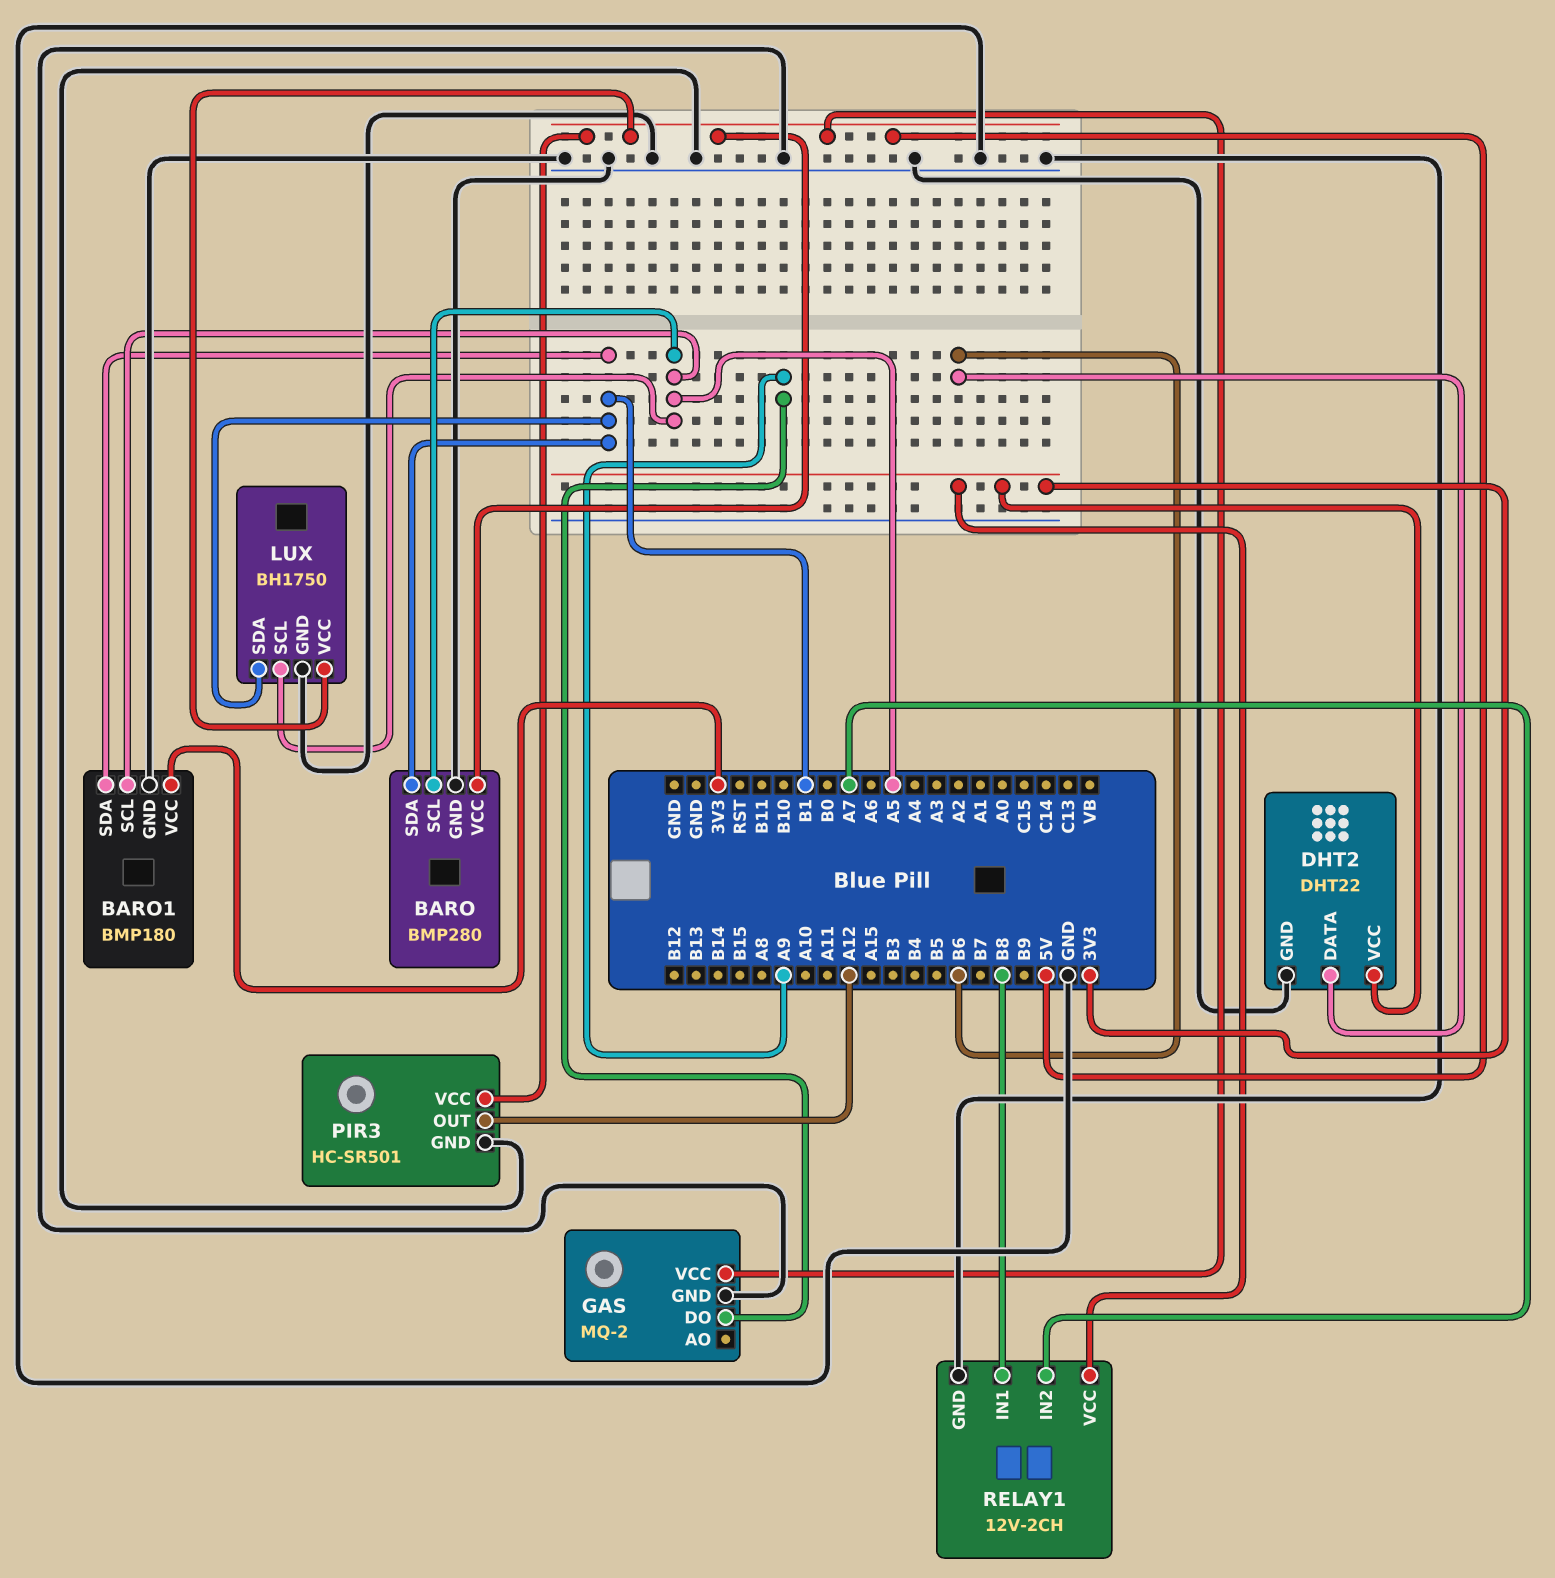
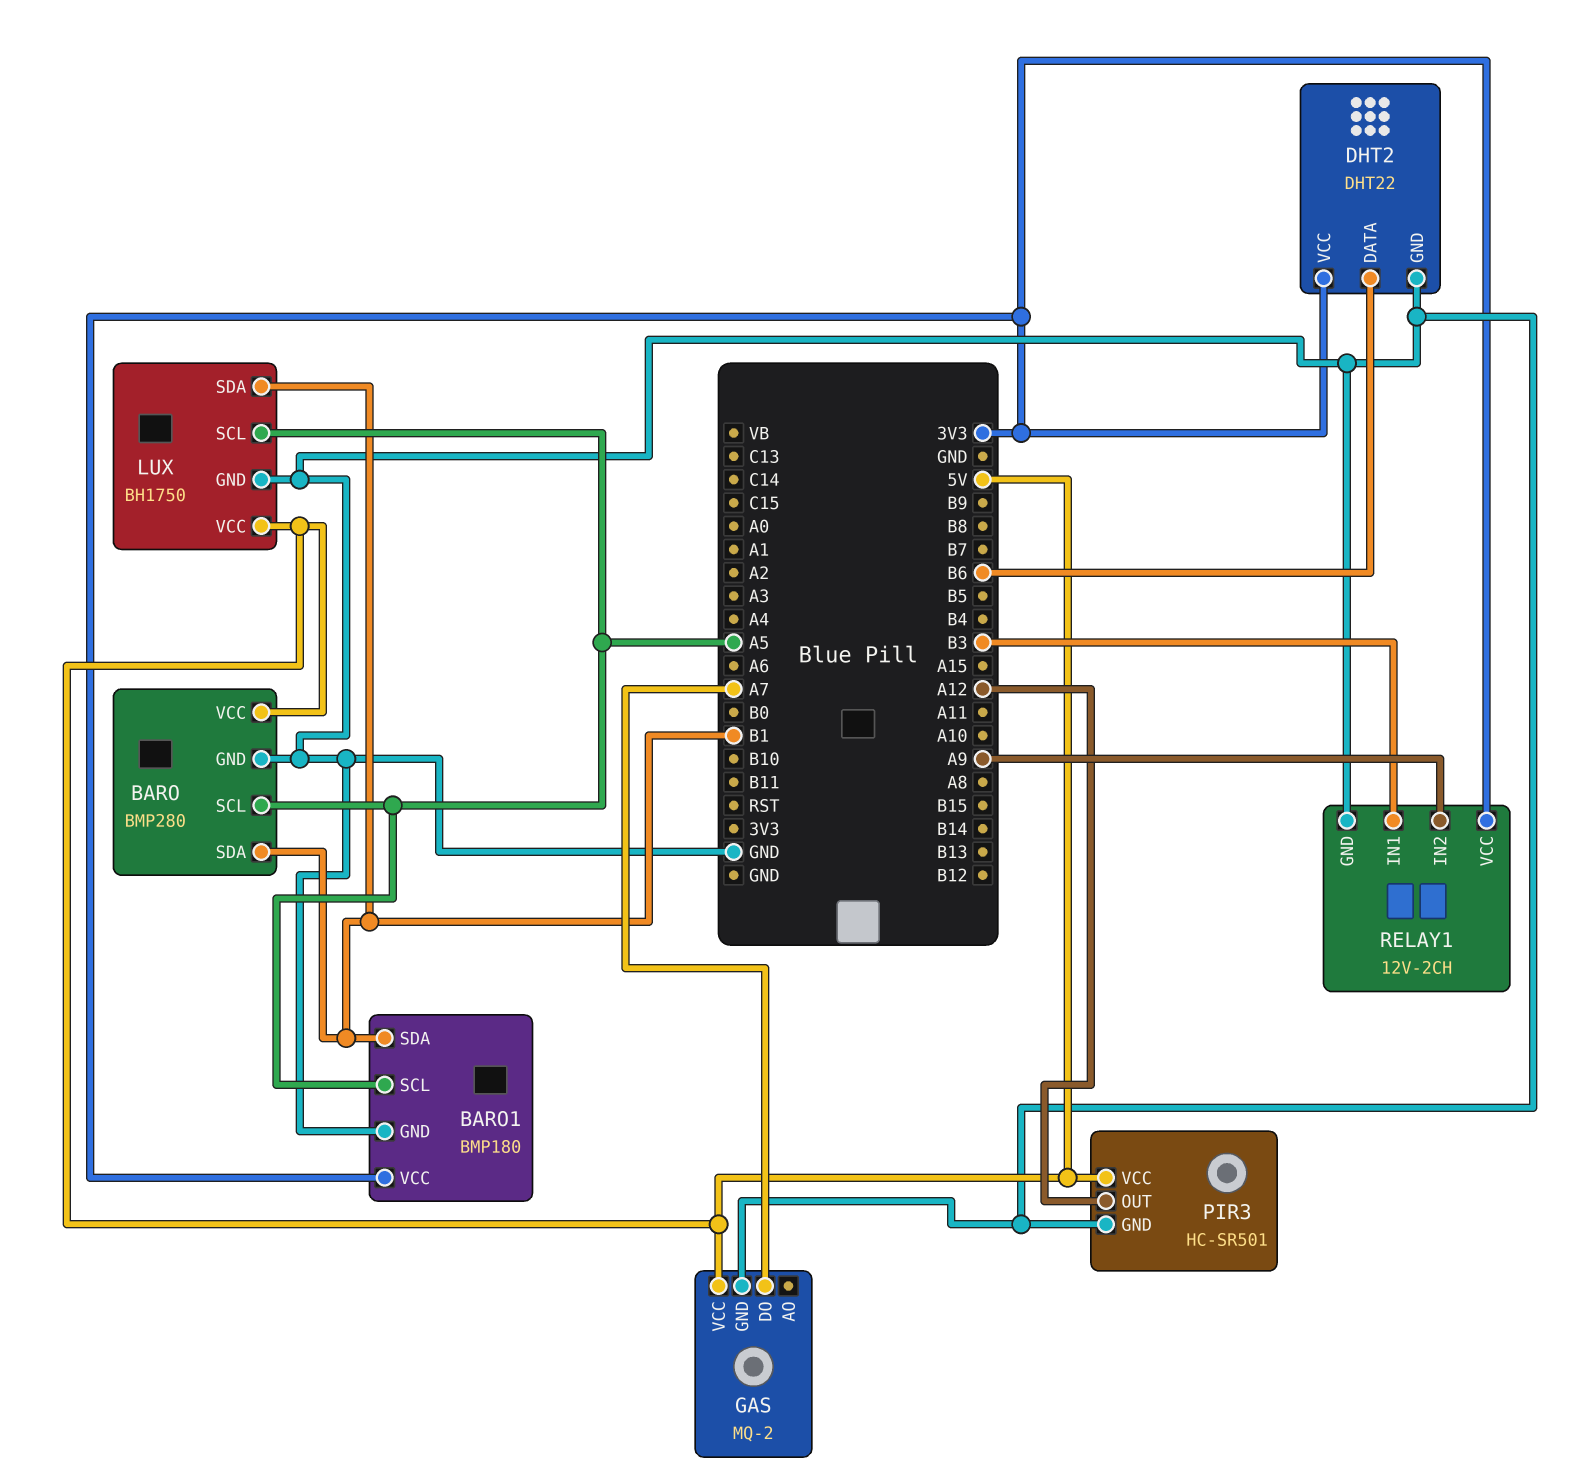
GAS pin DO: A9 -> A7
RELAY1 pin IN1: B8 -> B3
RELAY1 pin IN2: A7 -> A9

